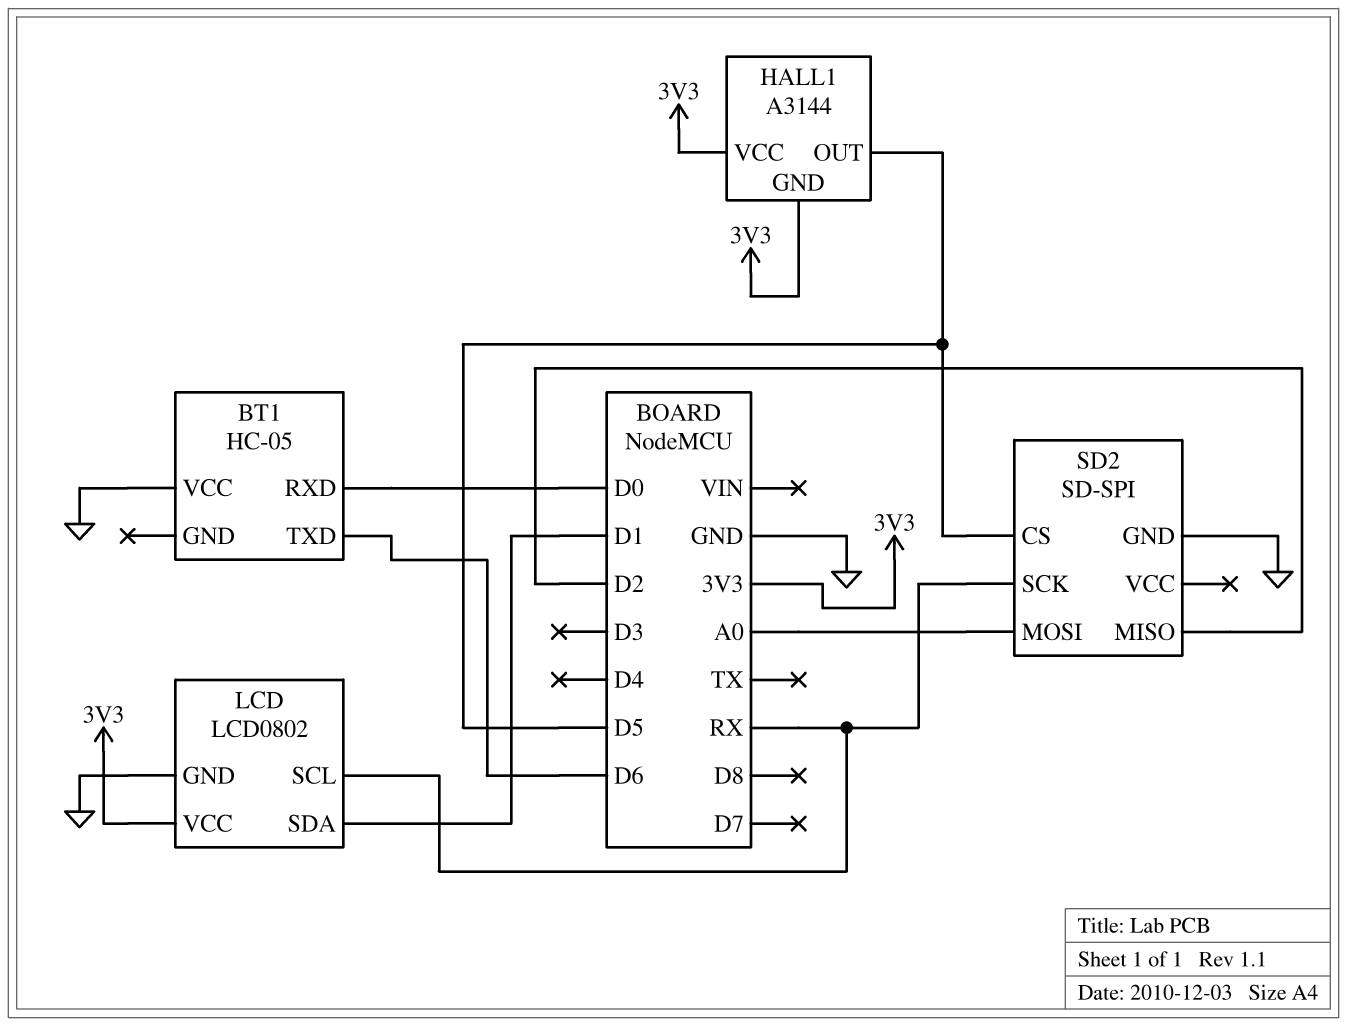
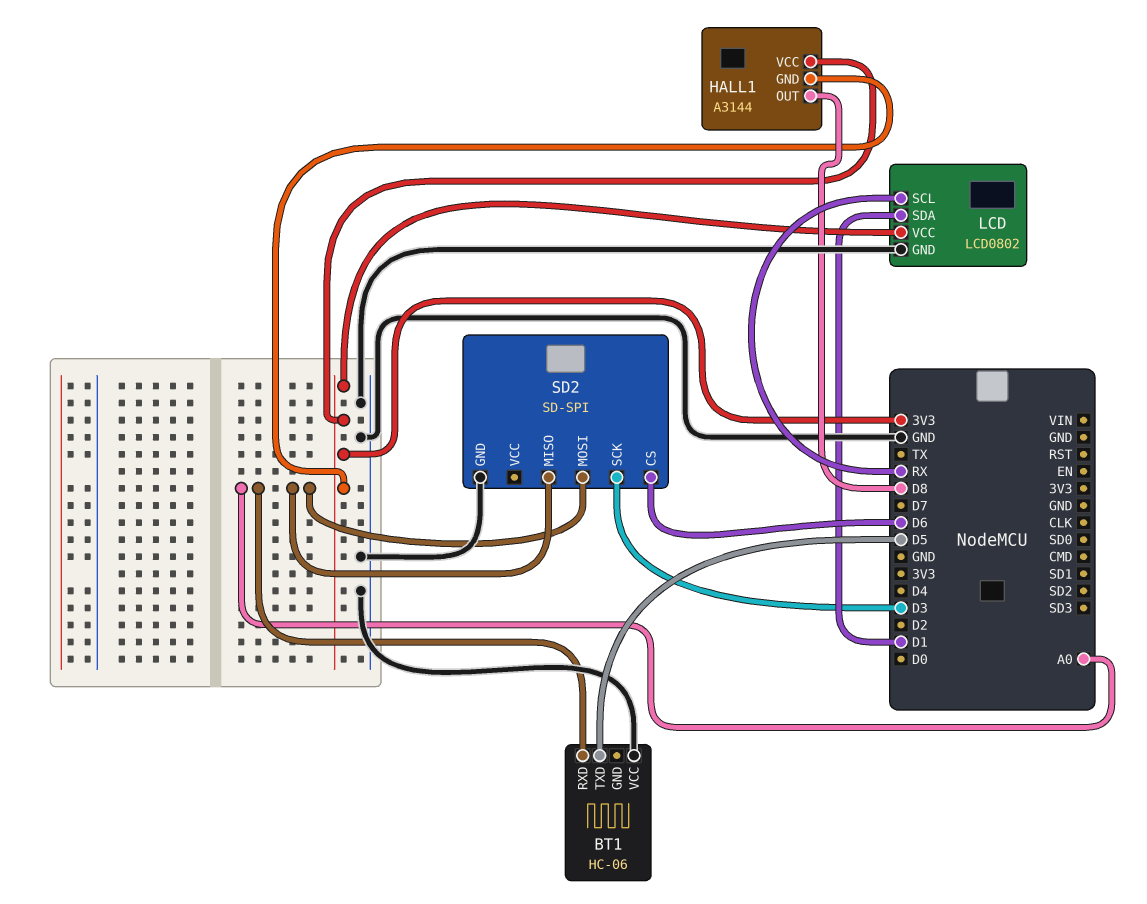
BT1: HC-05 -> HC-06
BT1 pin RXD: D0 -> A0
BT1 pin TXD: D6 -> D5
HALL1 pin OUT: D5 -> D8
SD2 pin CS: D5 -> D6
SD2 pin MISO: D2 -> A0
SD2 pin SCK: RX -> D3

